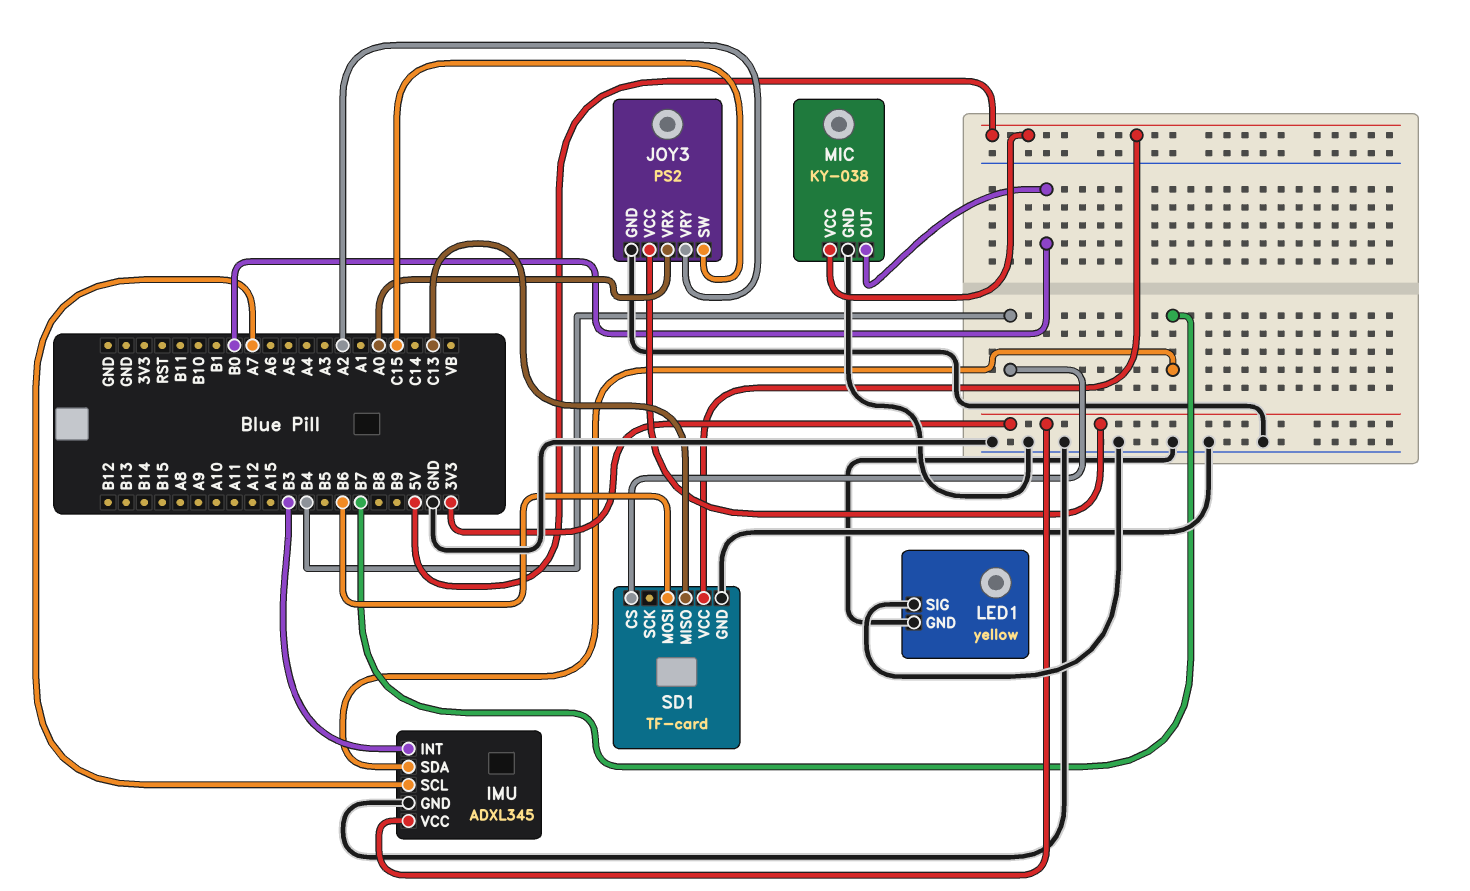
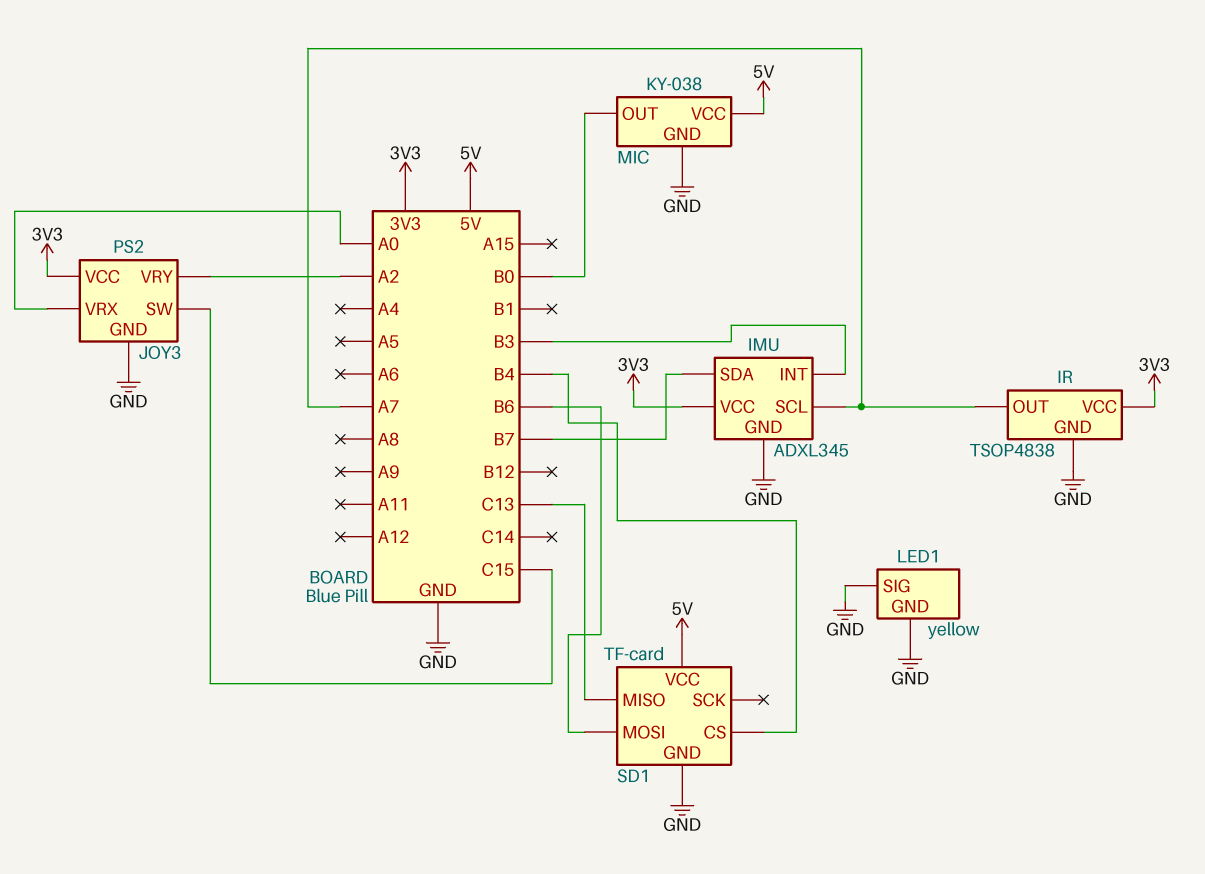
IR: none -> TSOP4838
IR pin GND: none -> GND
IR pin OUT: none -> A7
IR pin VCC: none -> 3V3

